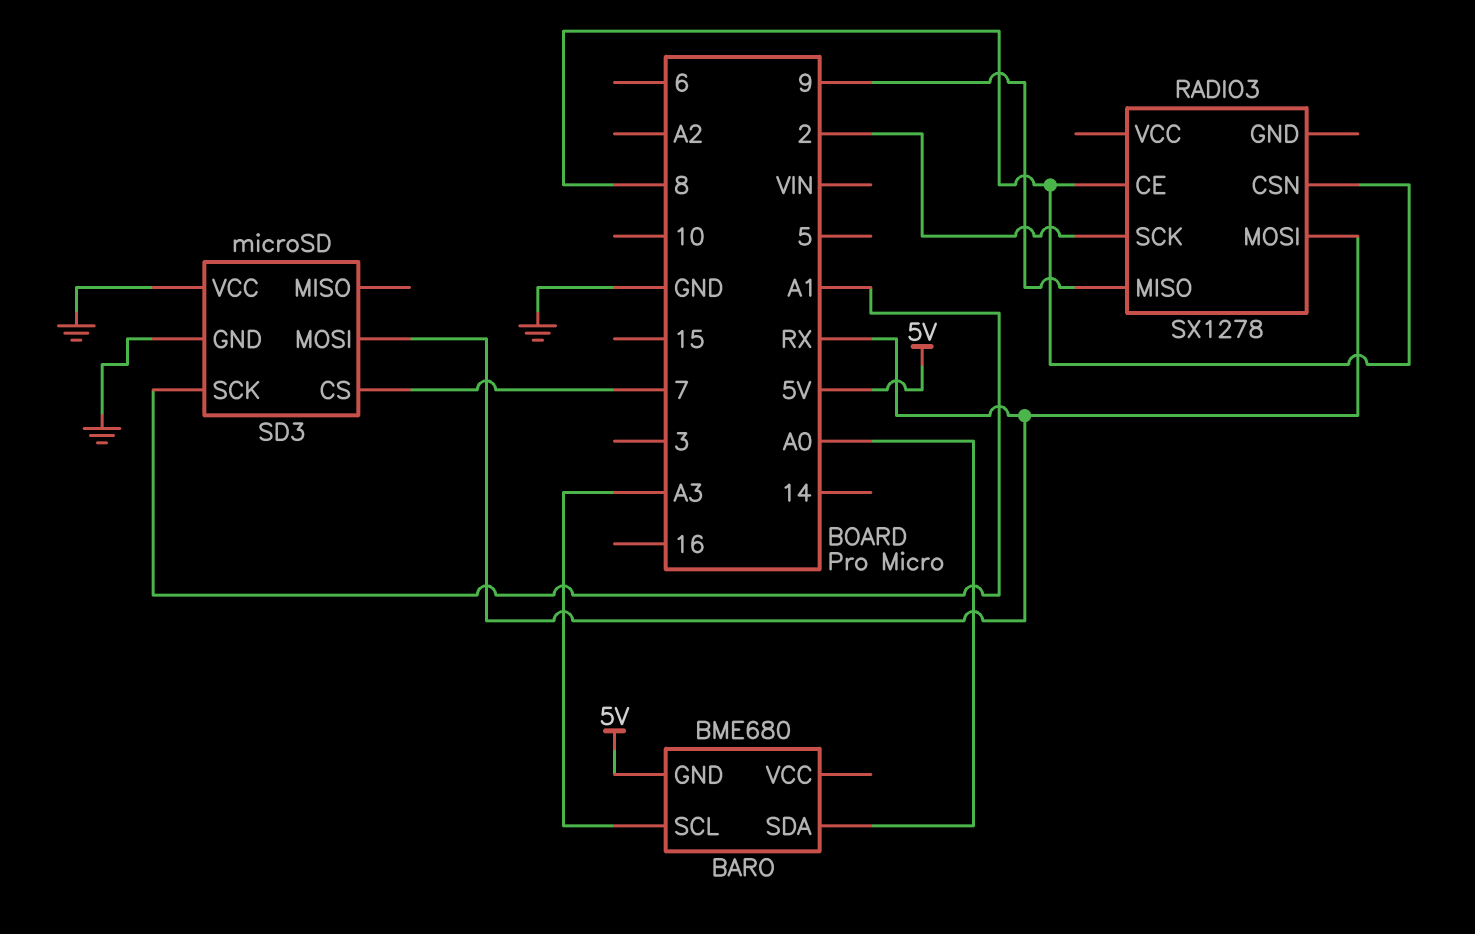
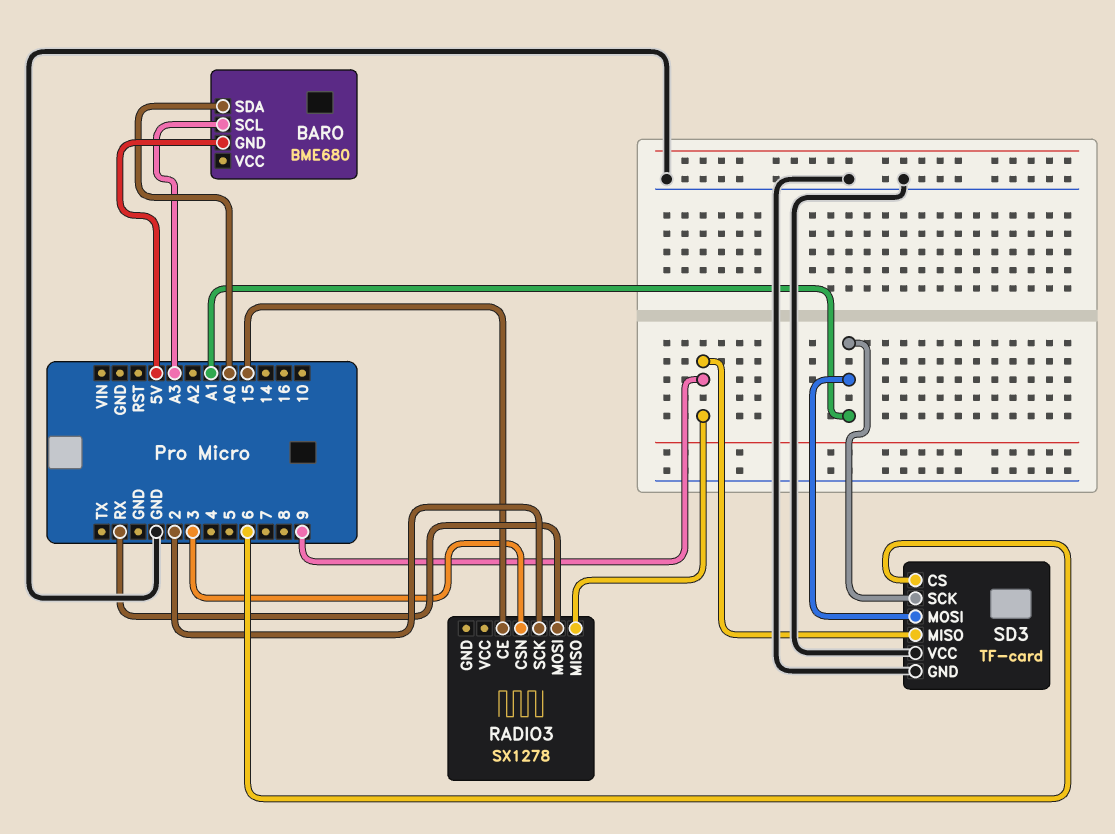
RADIO3 pin CE: 8 -> 15
RADIO3 pin CSN: 8 -> 3
SD3: microSD -> TF-card
SD3 pin CS: 7 -> 6
SD3 pin MISO: none -> 9
SD3 pin MOSI: RX -> A1

